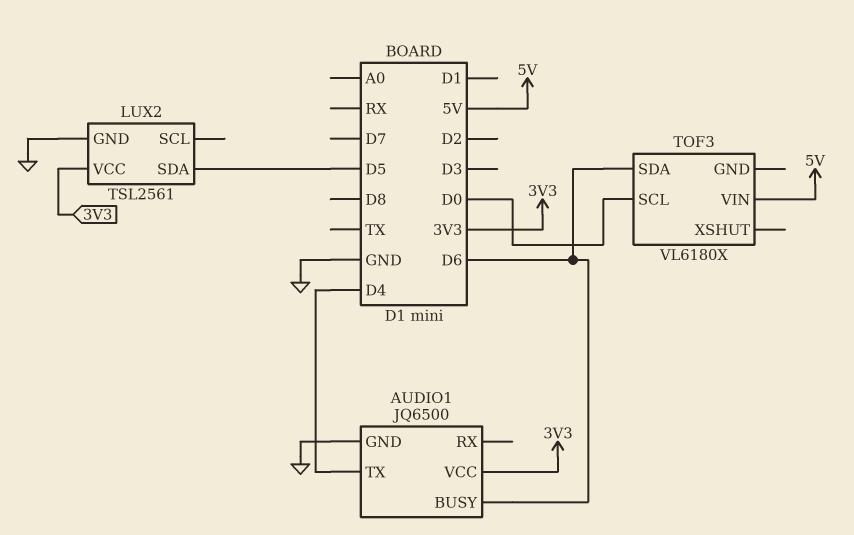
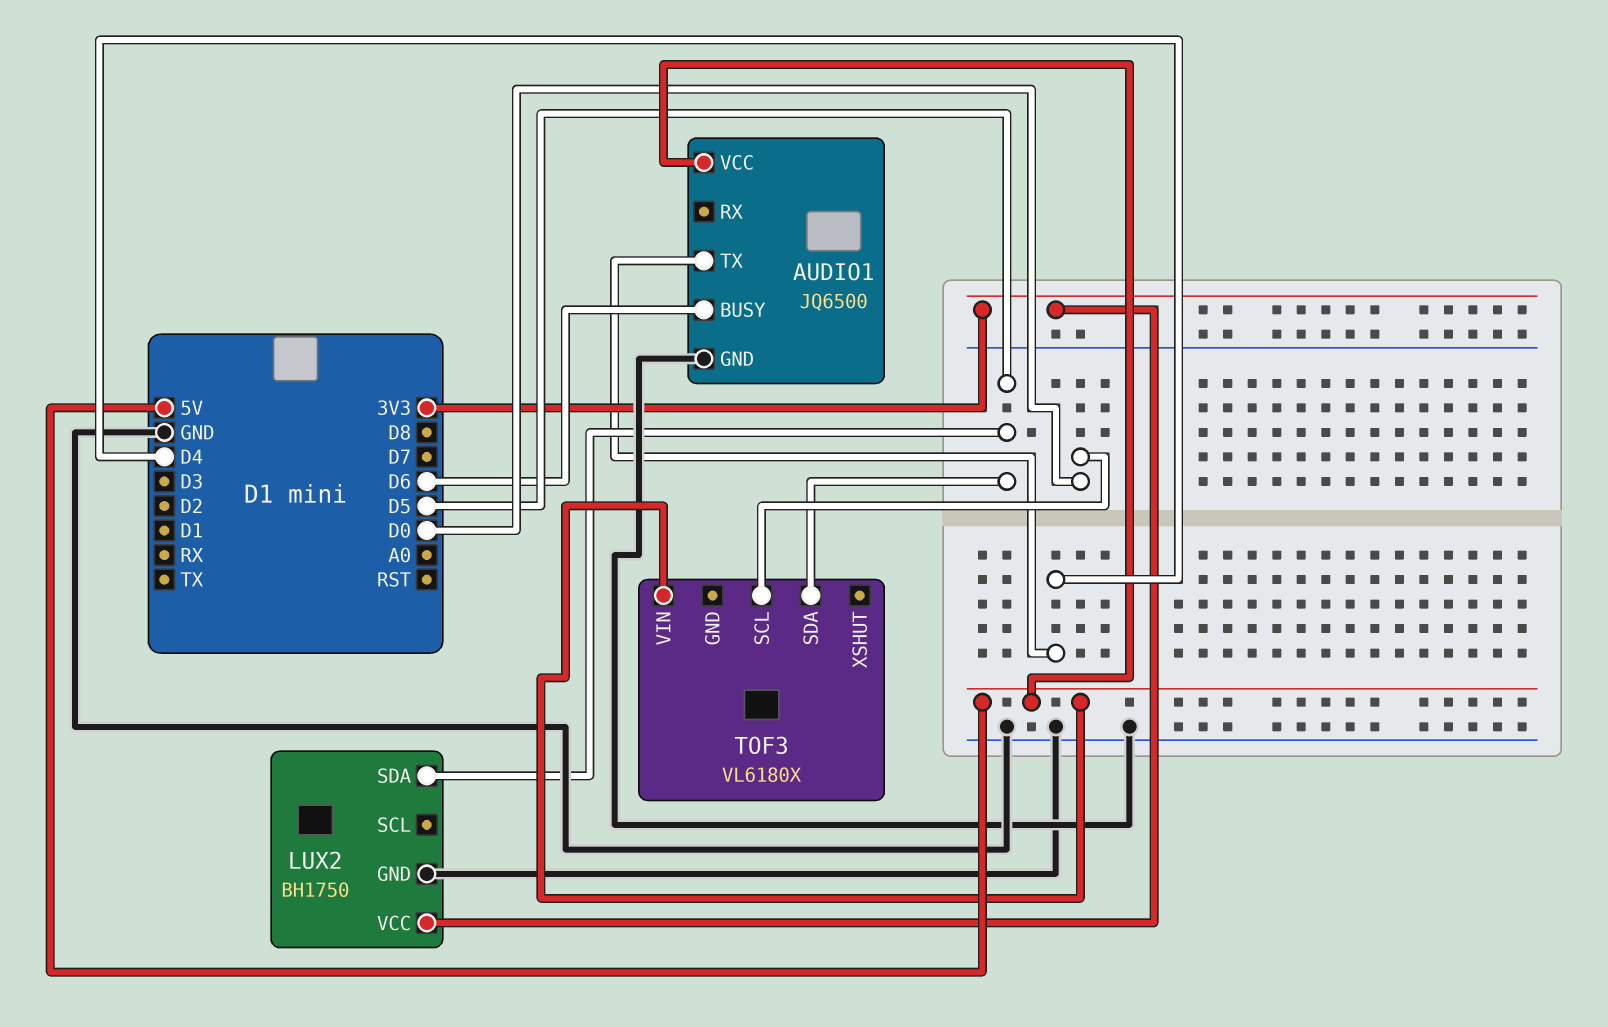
AUDIO1 pin VCC: 3V3 -> 5V
LUX2: TSL2561 -> BH1750
TOF3 pin SDA: D6 -> D5

